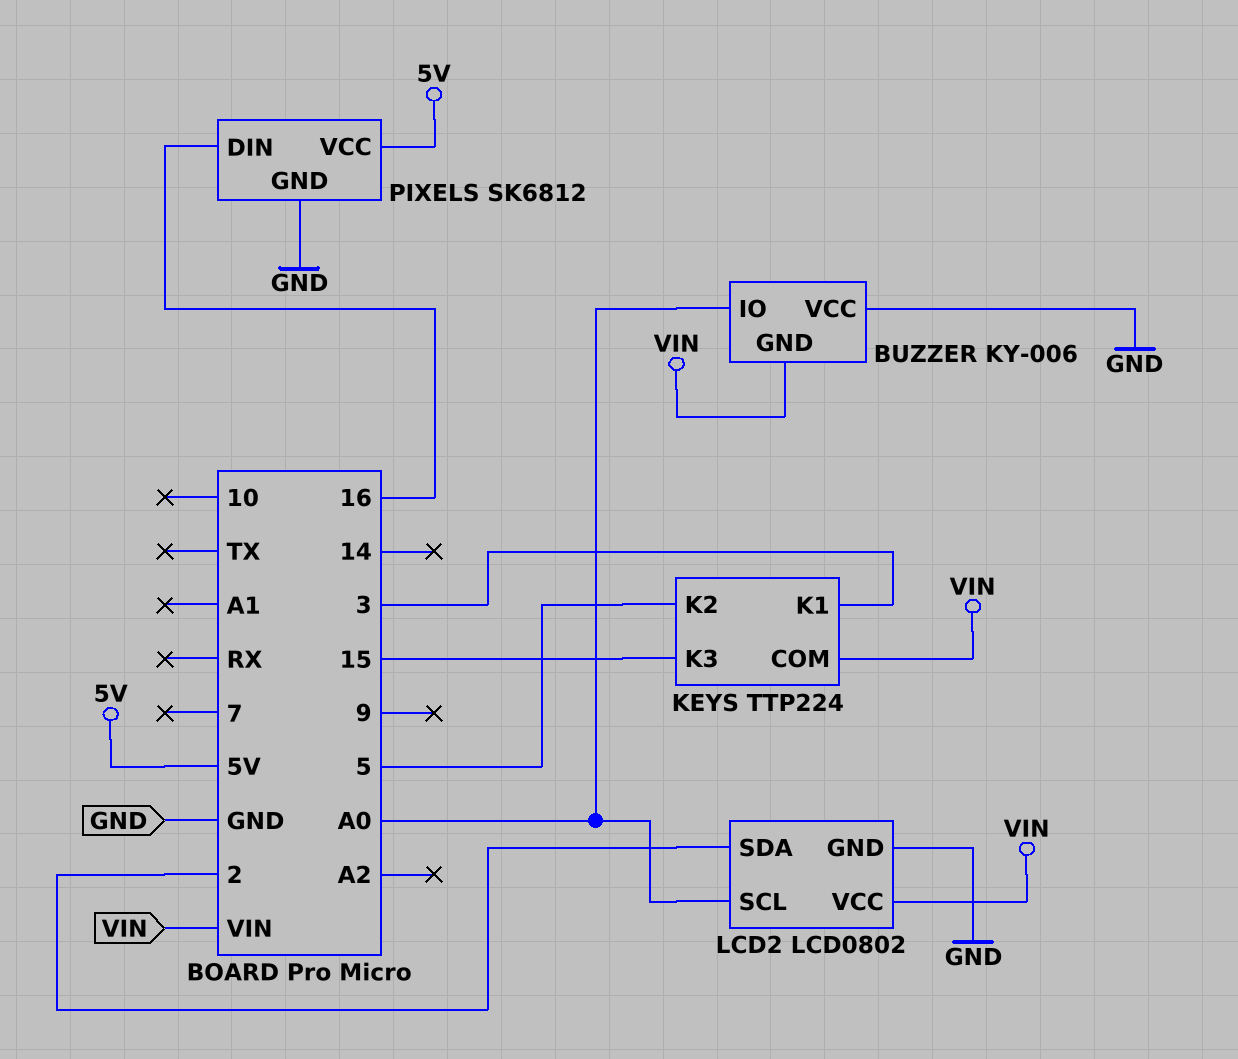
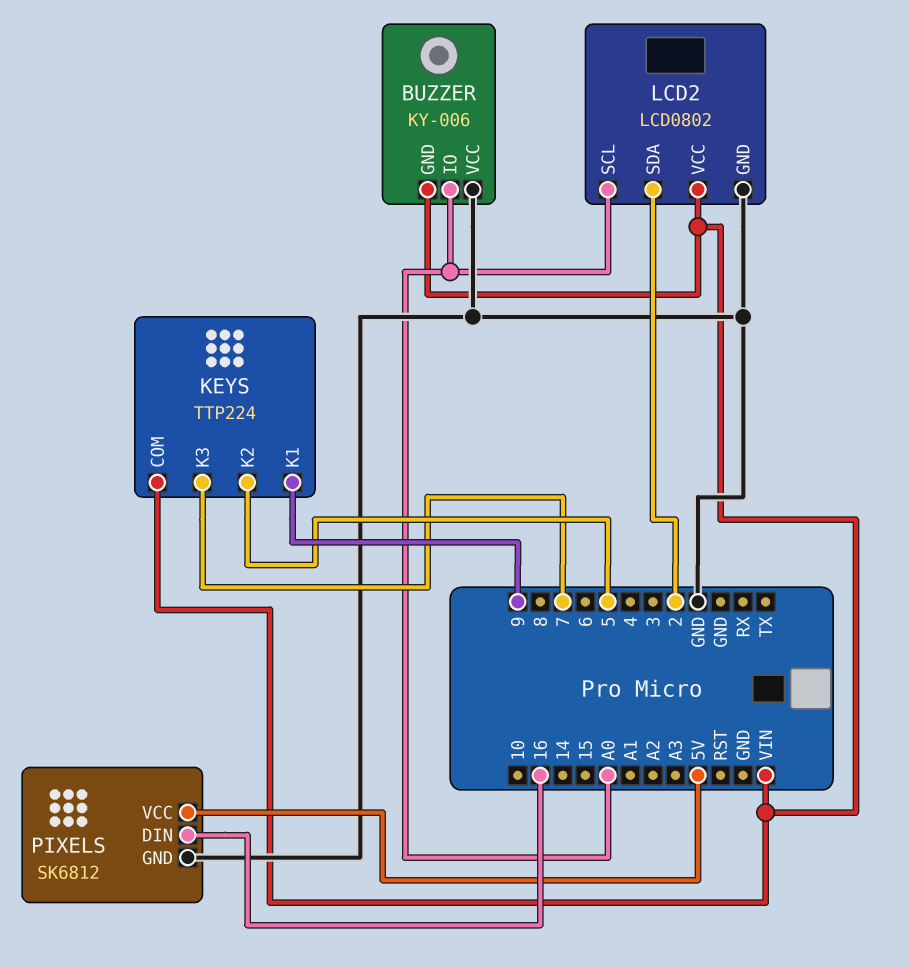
KEYS pin K1: 3 -> 9
KEYS pin K3: 15 -> 7

